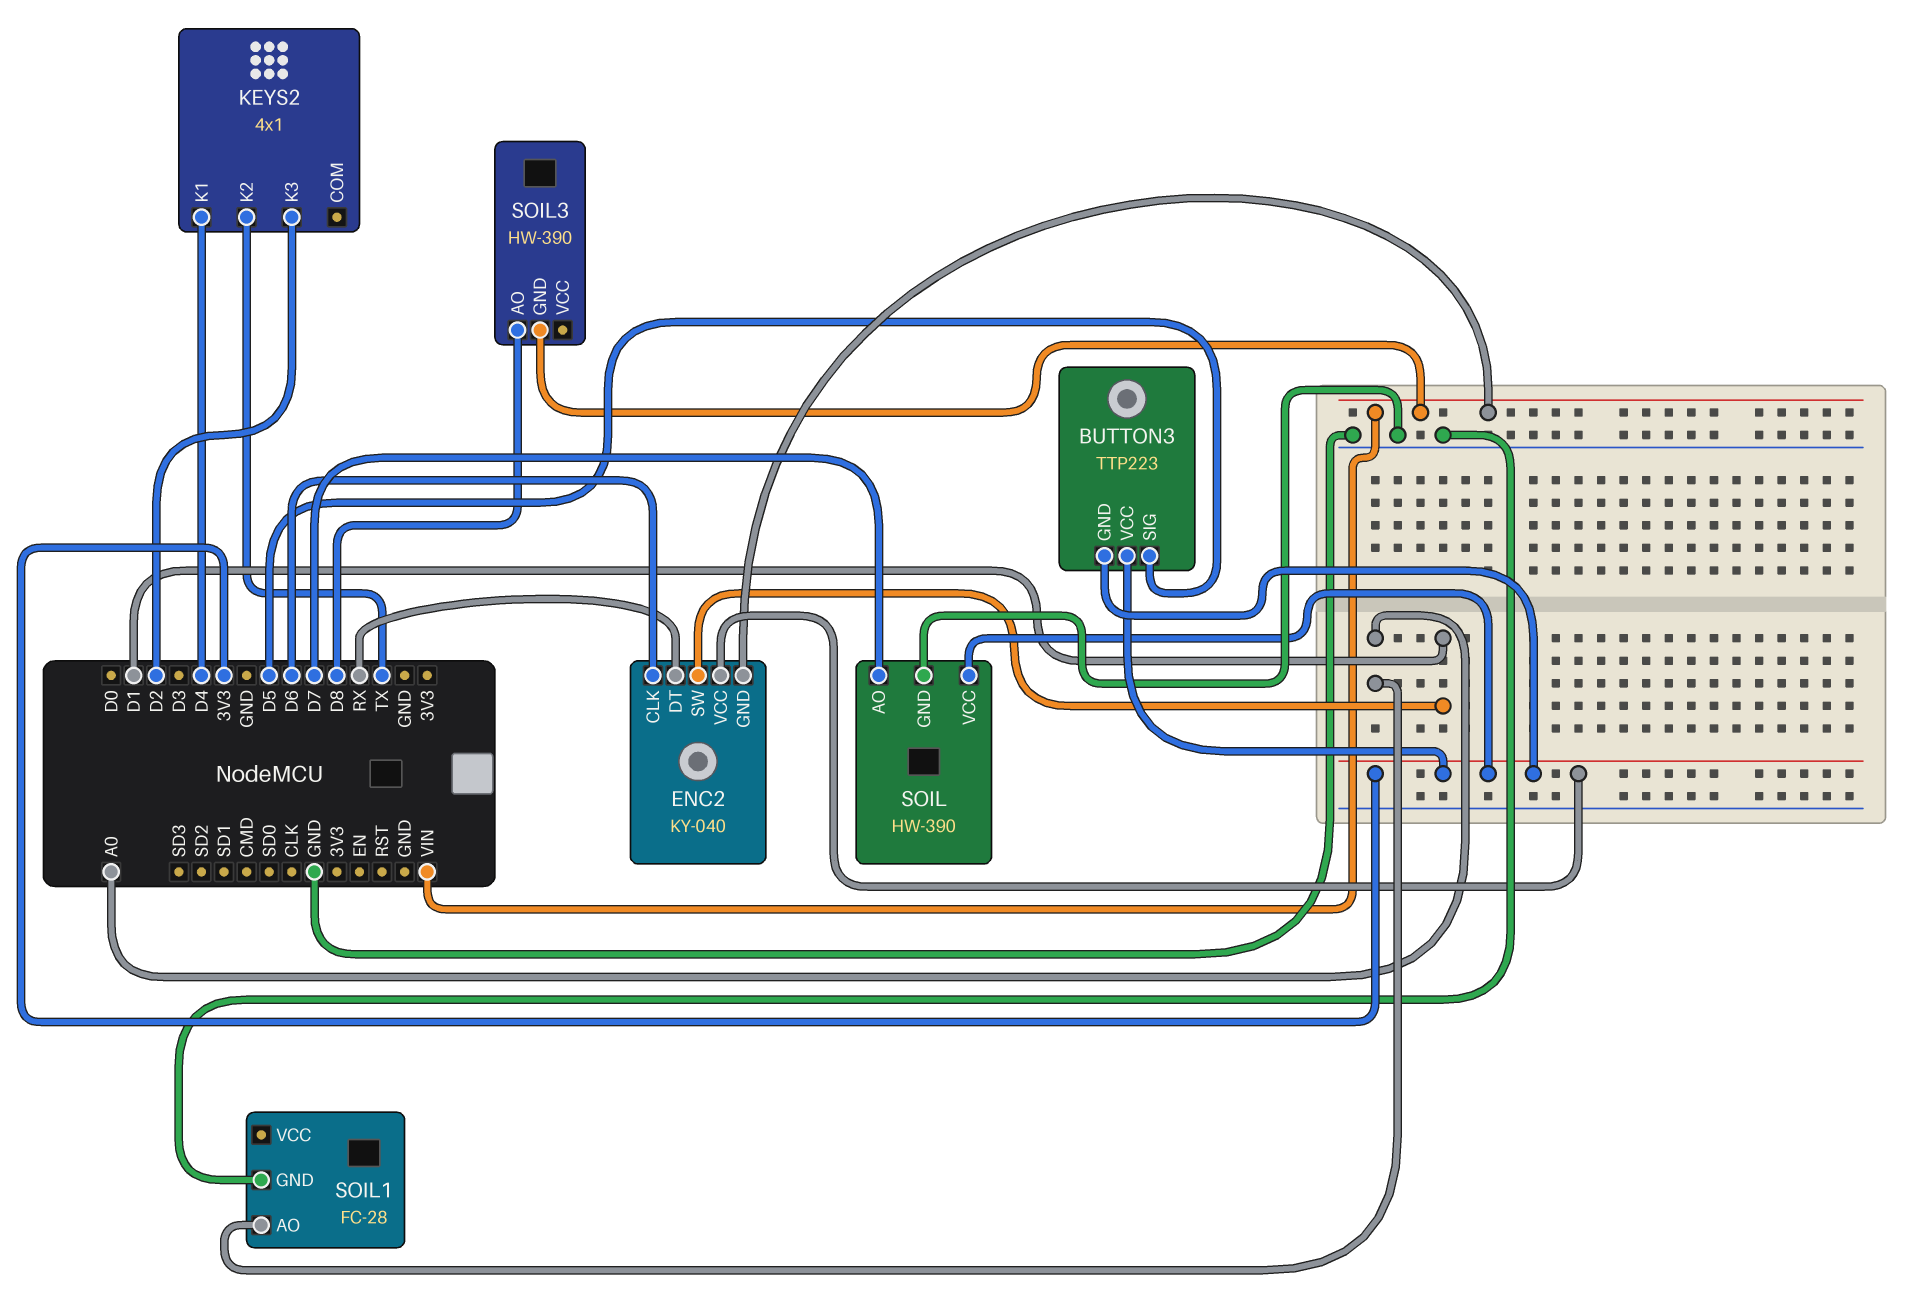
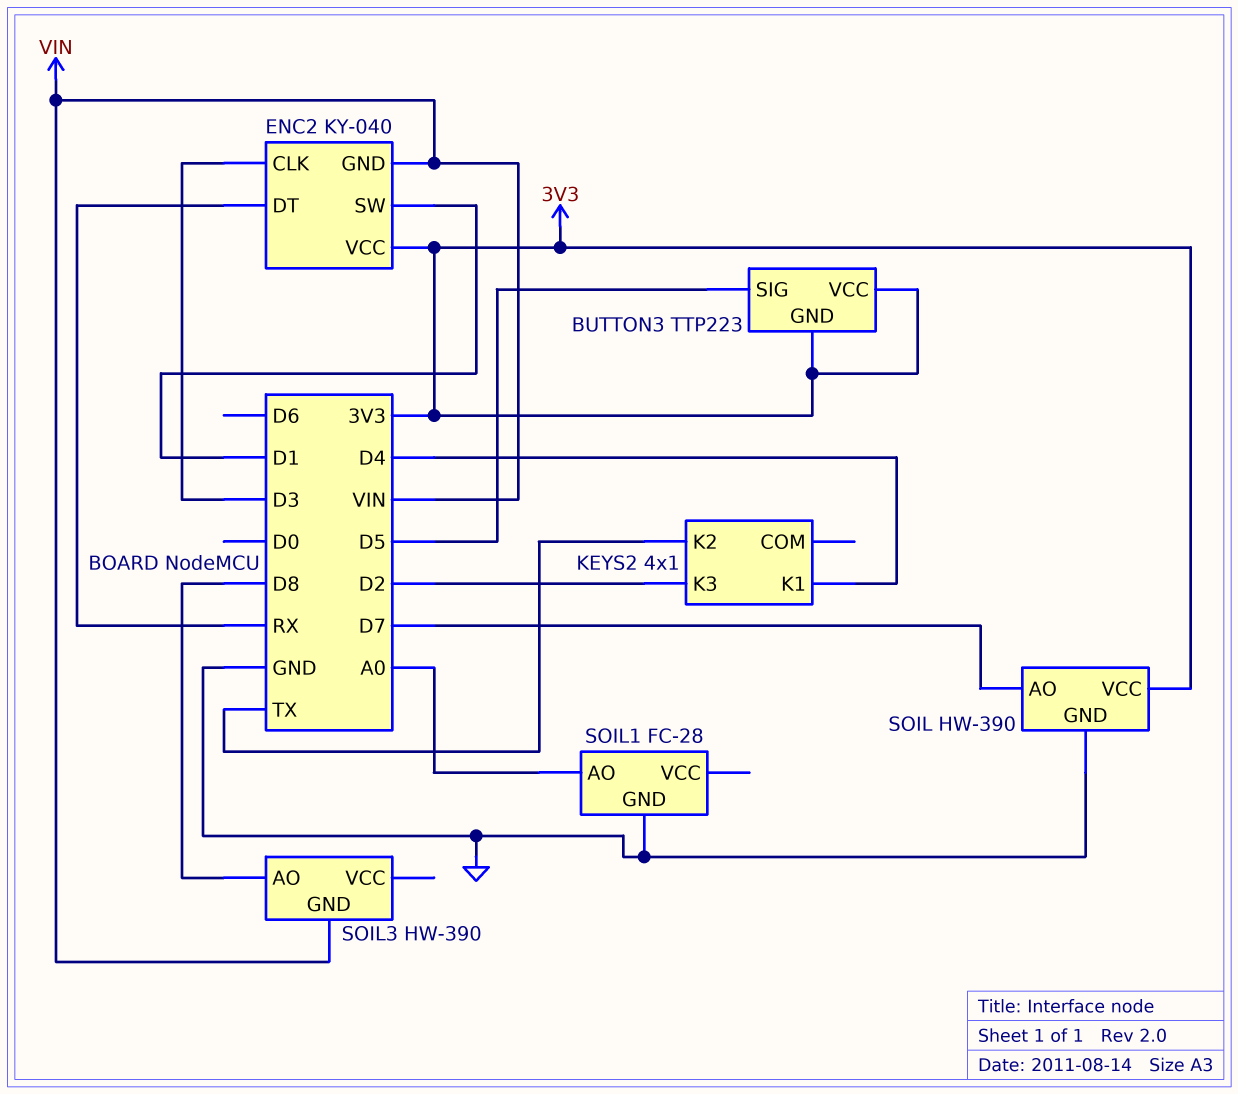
ENC2 pin CLK: D6 -> D3

